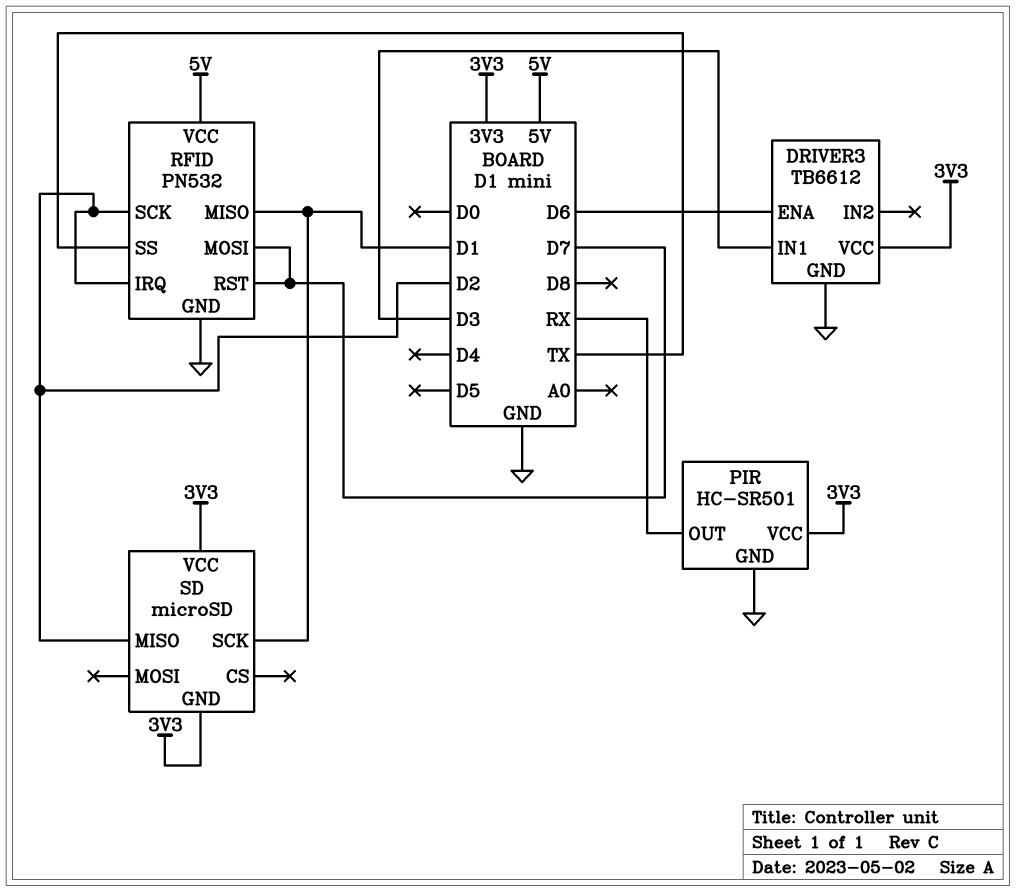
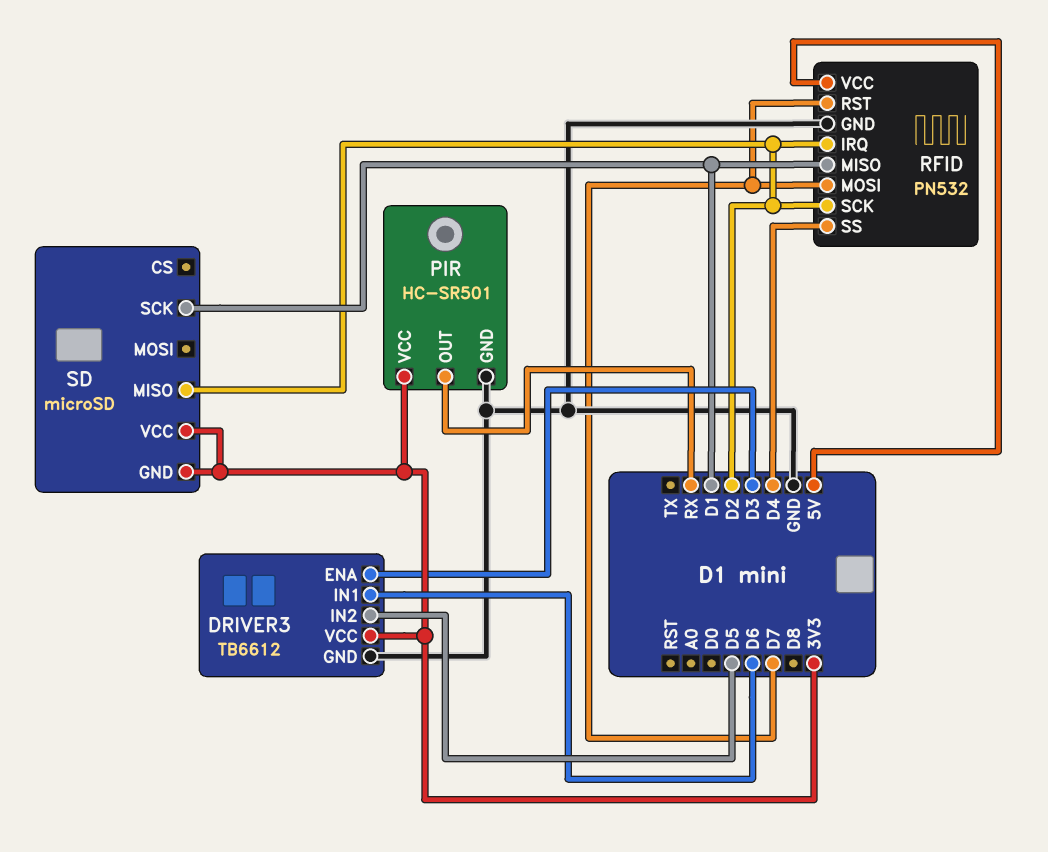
DRIVER3 pin ENA: D6 -> D3
DRIVER3 pin IN1: D3 -> D6
DRIVER3 pin IN2: none -> D5
RFID pin SS: TX -> D4

